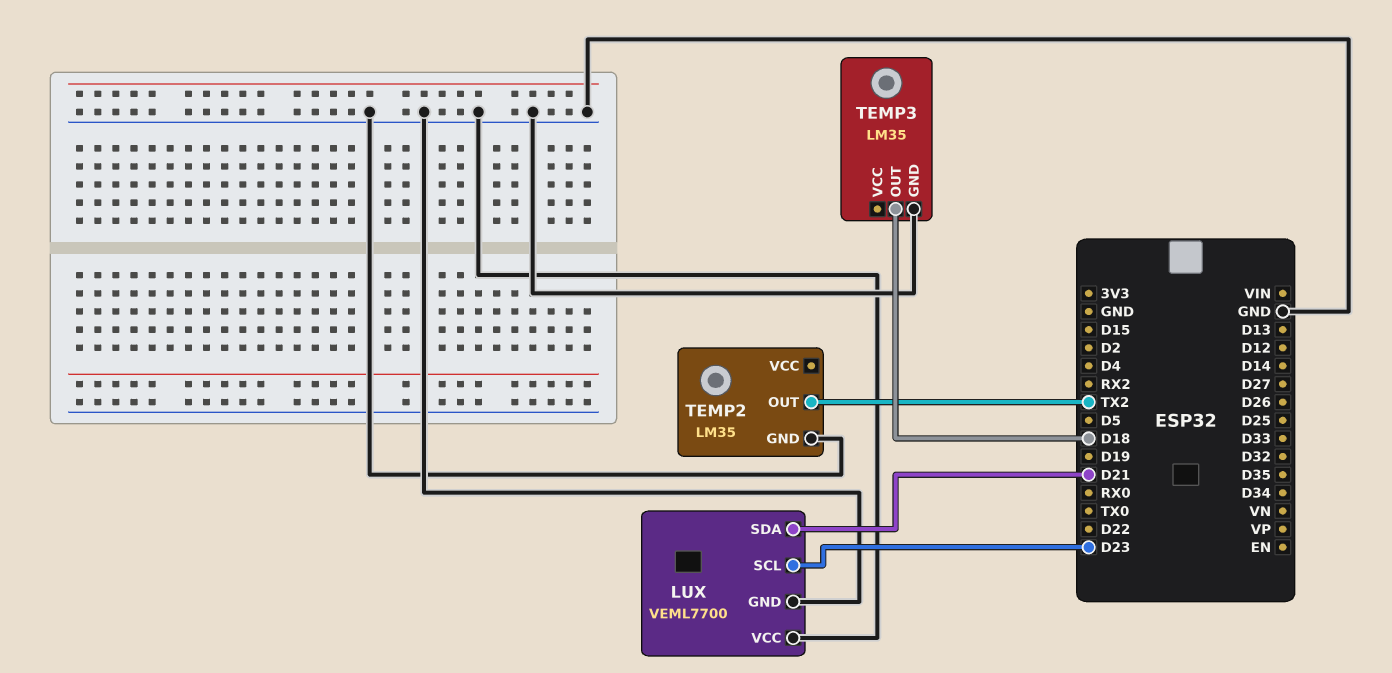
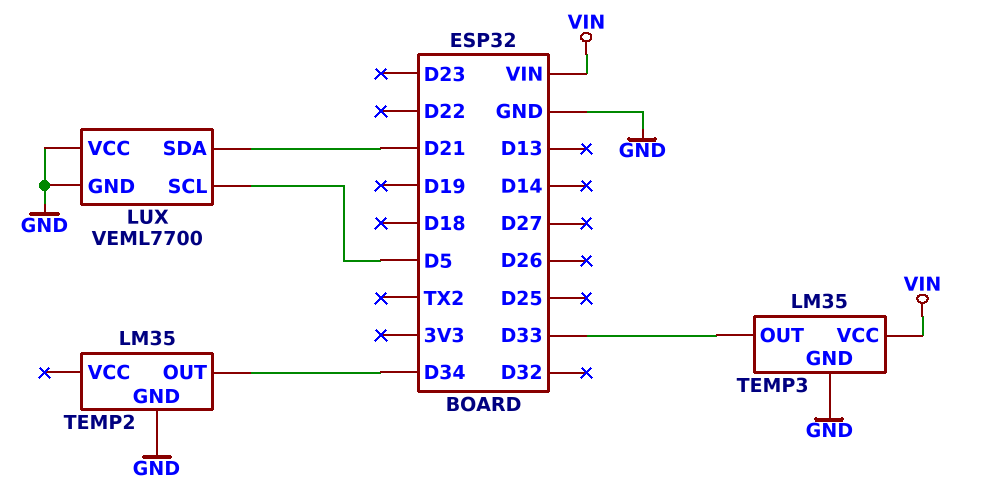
LUX pin SCL: D23 -> D5
TEMP2 pin OUT: TX2 -> D34
TEMP3 pin OUT: D18 -> D33
TEMP3 pin VCC: none -> VIN

